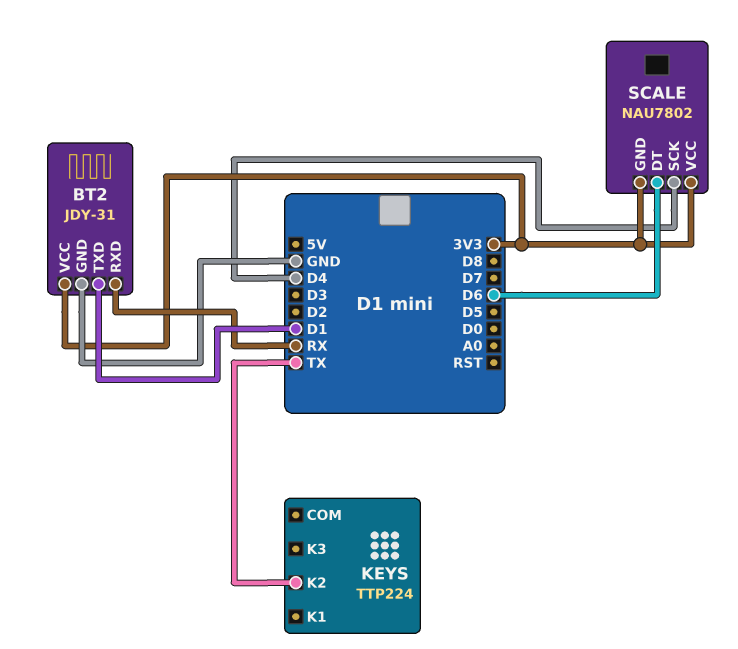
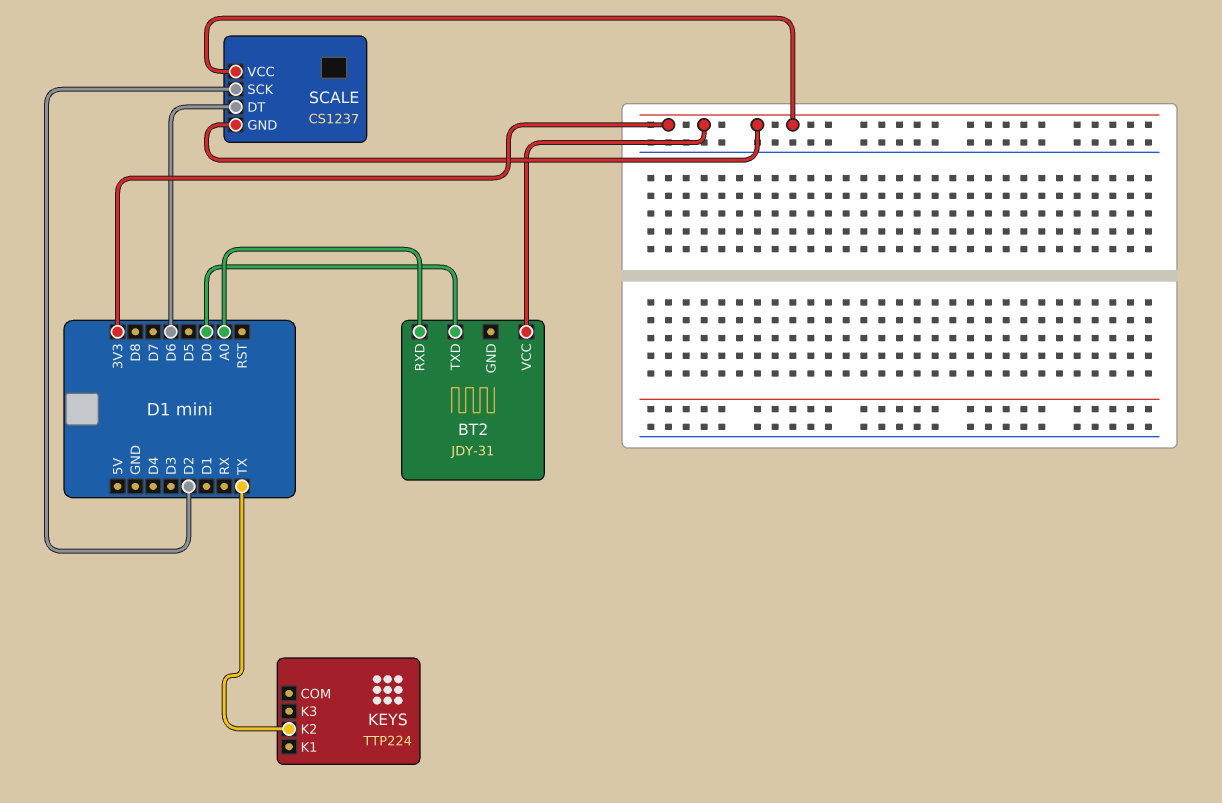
BT2 pin GND: GND -> none
BT2 pin RXD: RX -> A0
BT2 pin TXD: D1 -> D0
SCALE: NAU7802 -> CS1237
SCALE pin SCK: D4 -> D2

